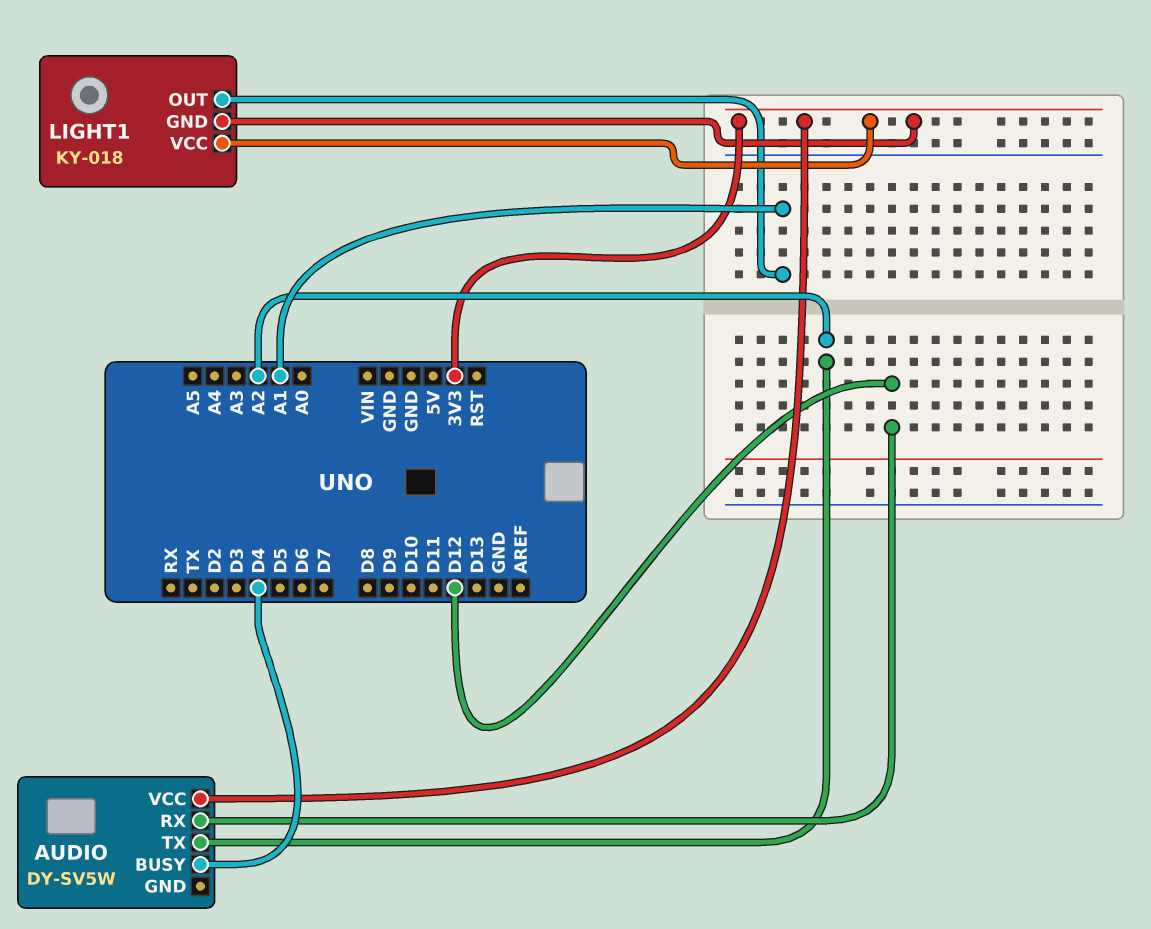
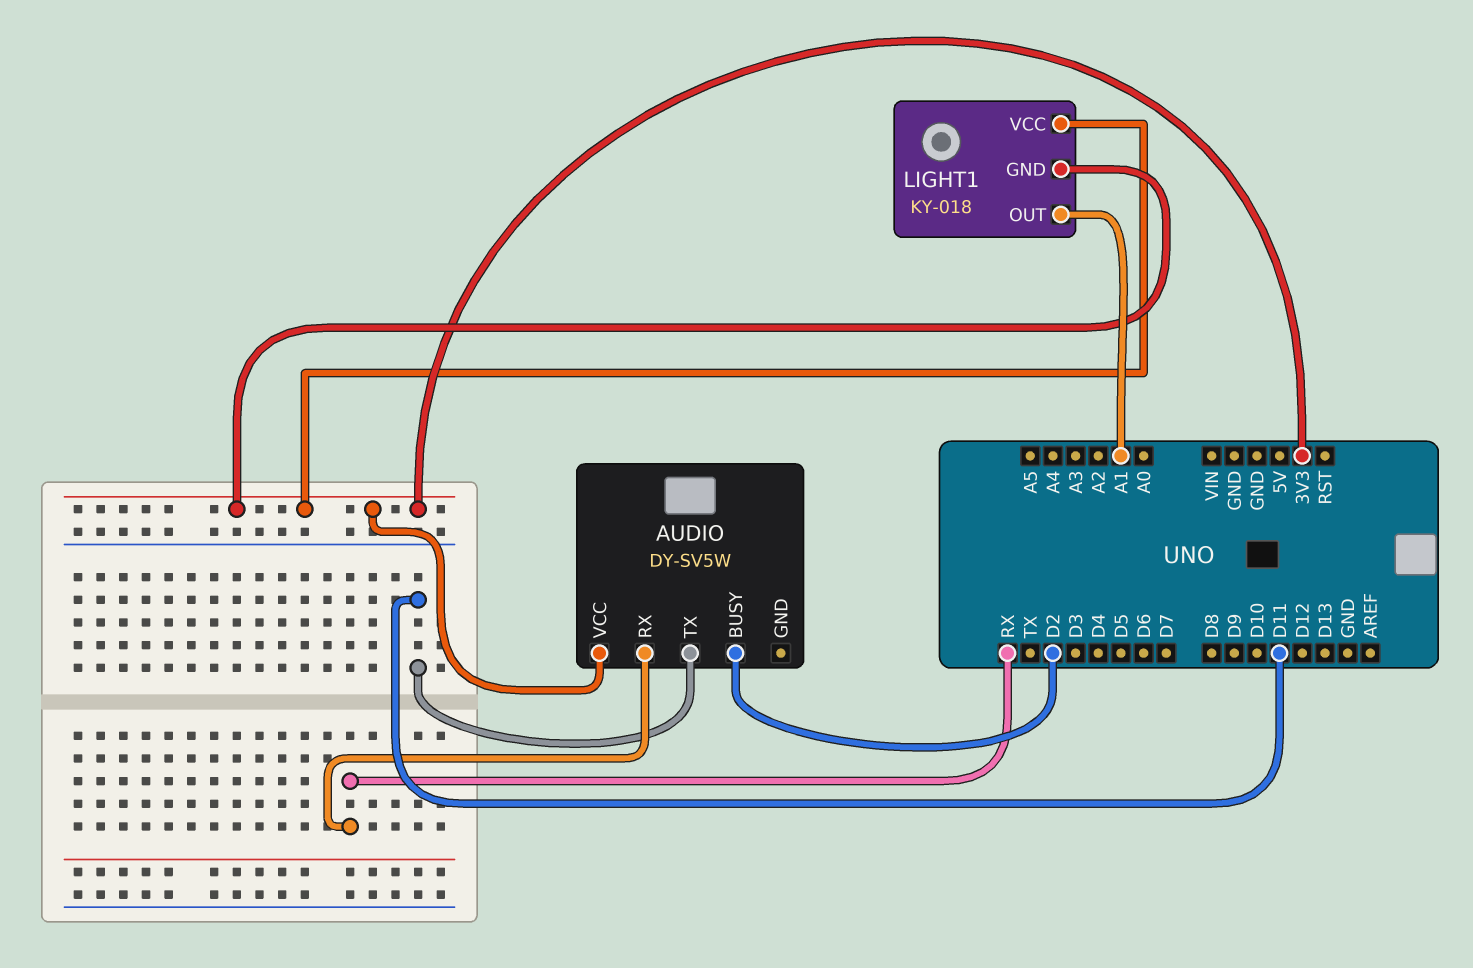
AUDIO pin BUSY: D4 -> D2
AUDIO pin RX: D12 -> RX
AUDIO pin TX: A2 -> D11

